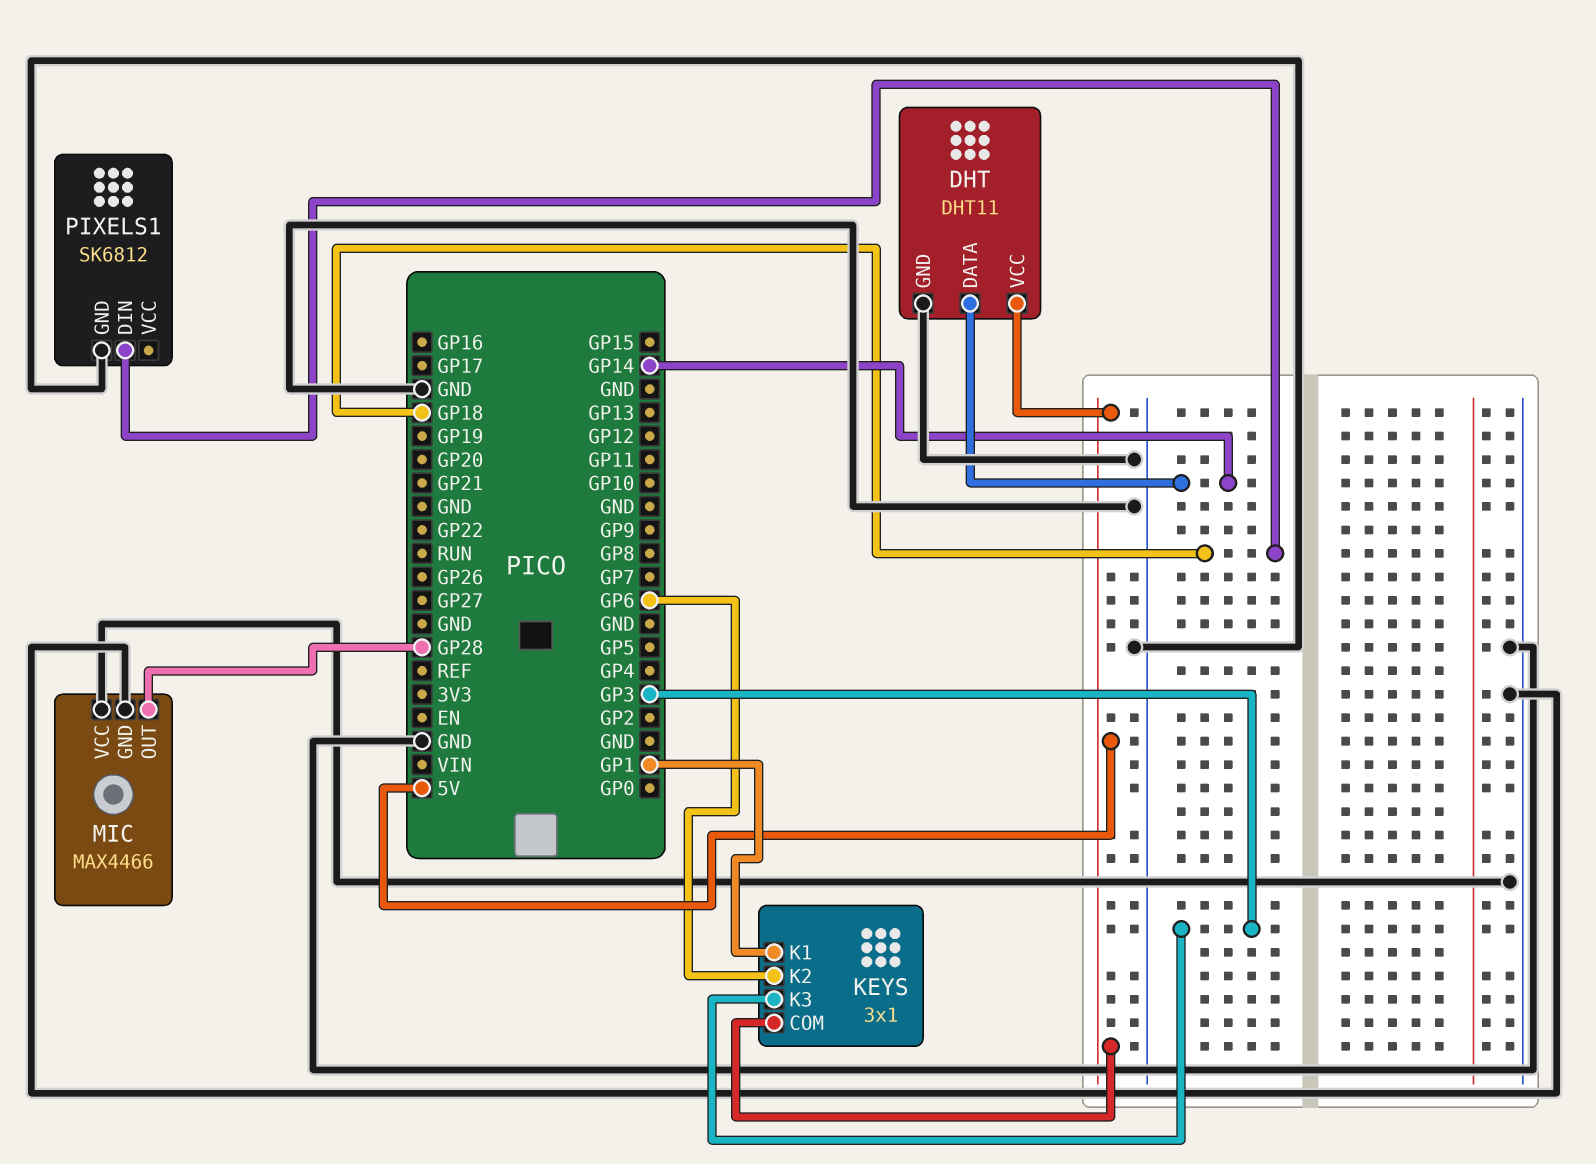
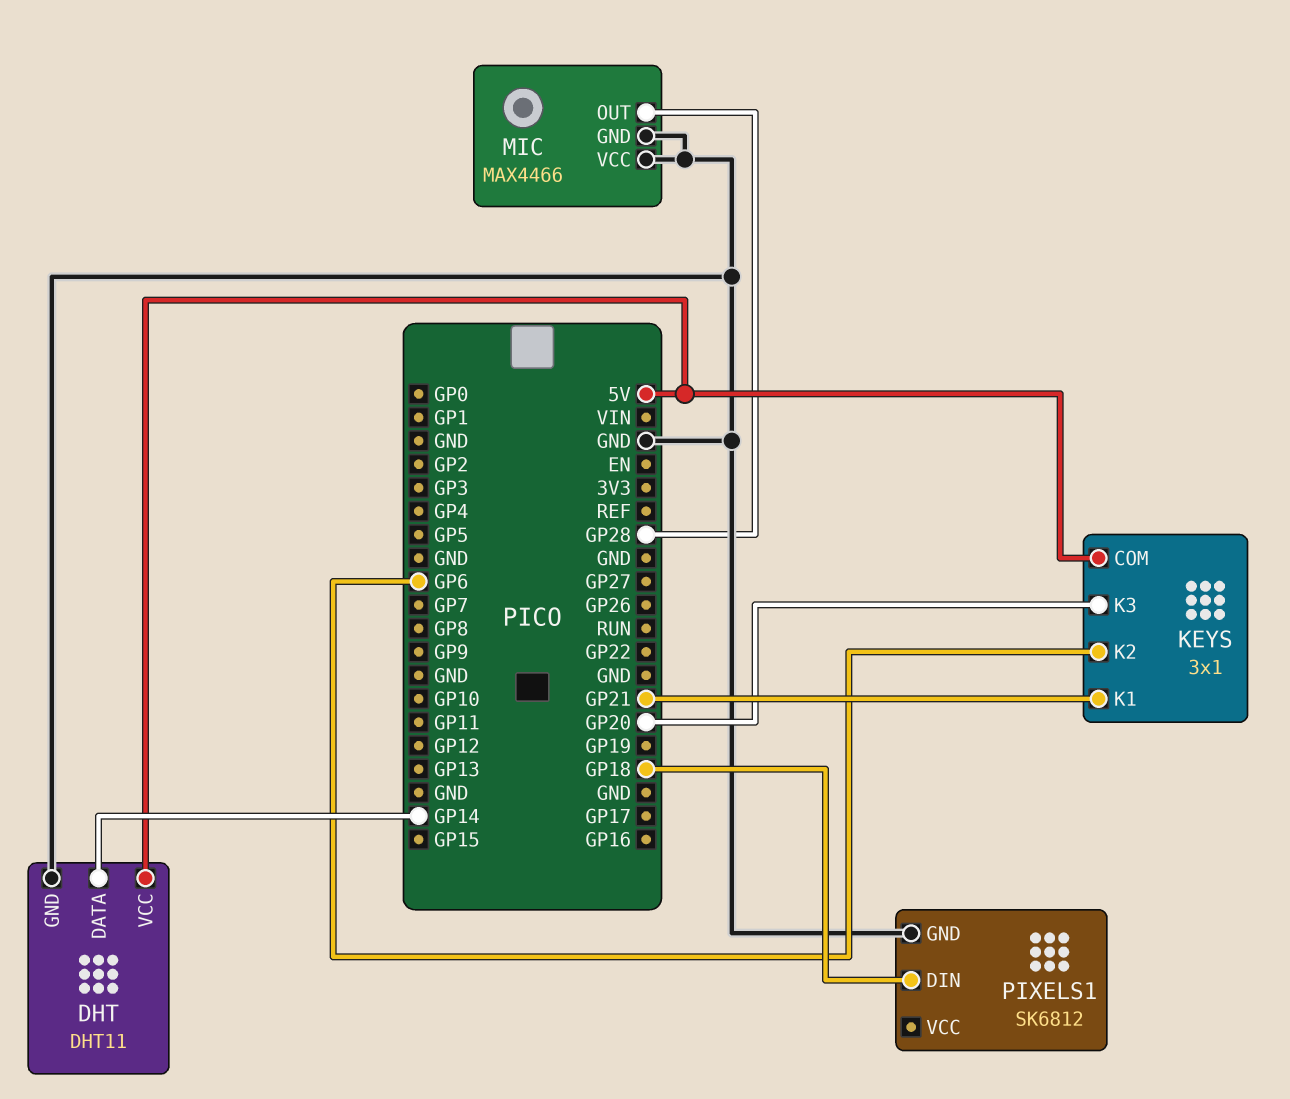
KEYS pin K1: GP1 -> GP21
KEYS pin K3: GP3 -> GP20

